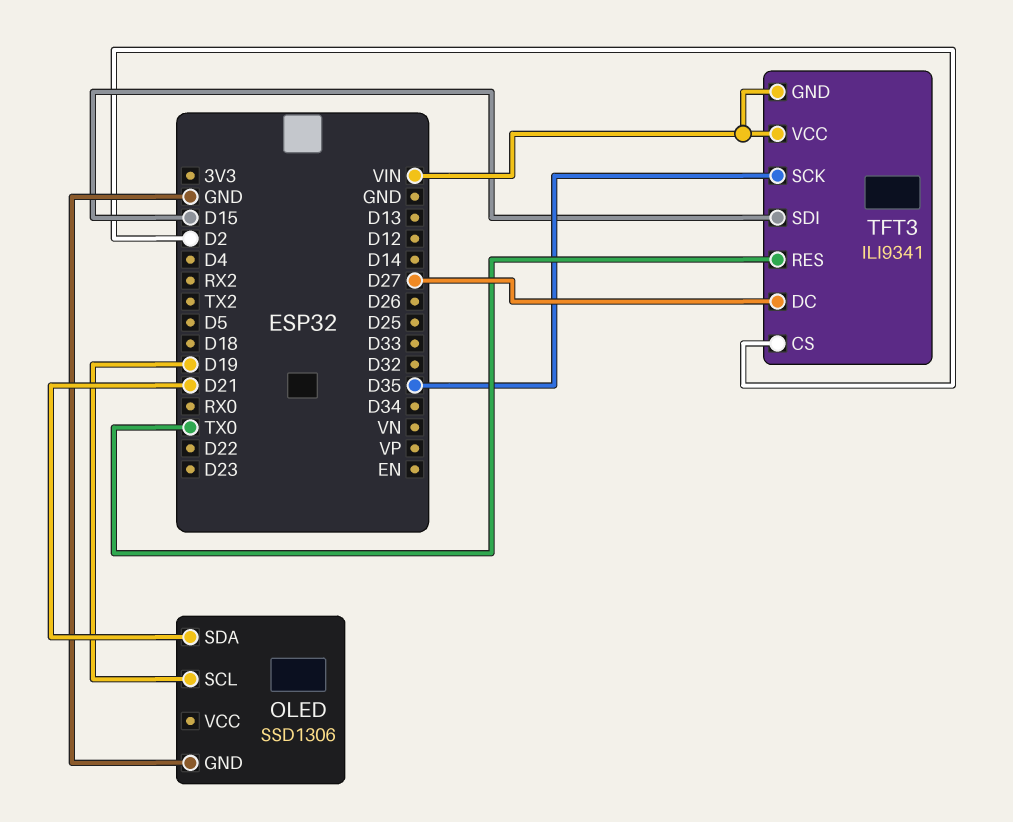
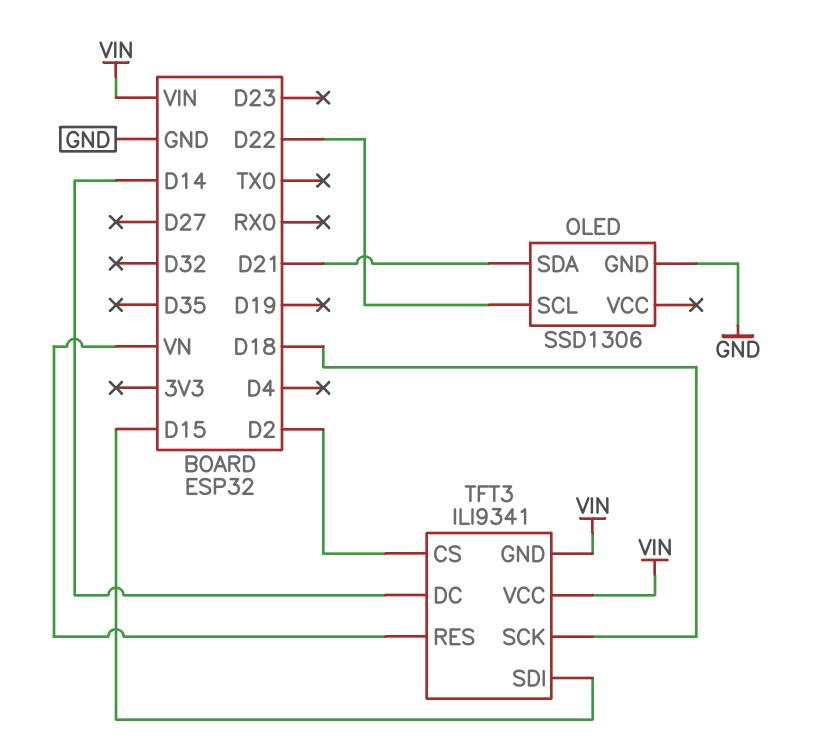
OLED pin SCL: D19 -> D22
TFT3 pin DC: D27 -> D14
TFT3 pin RES: TX0 -> VN
TFT3 pin SCK: D35 -> D18

